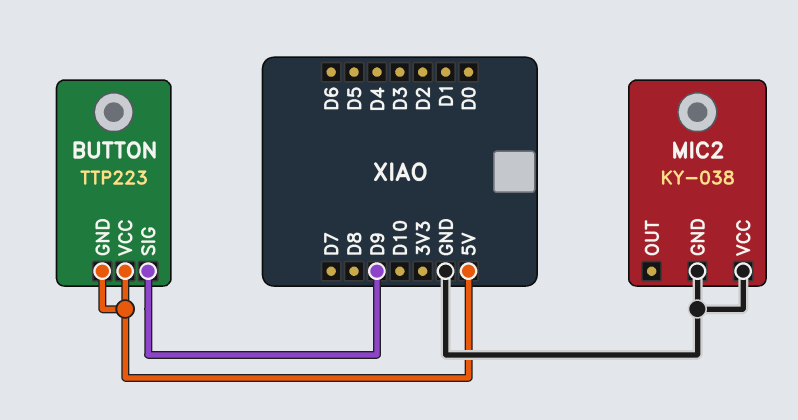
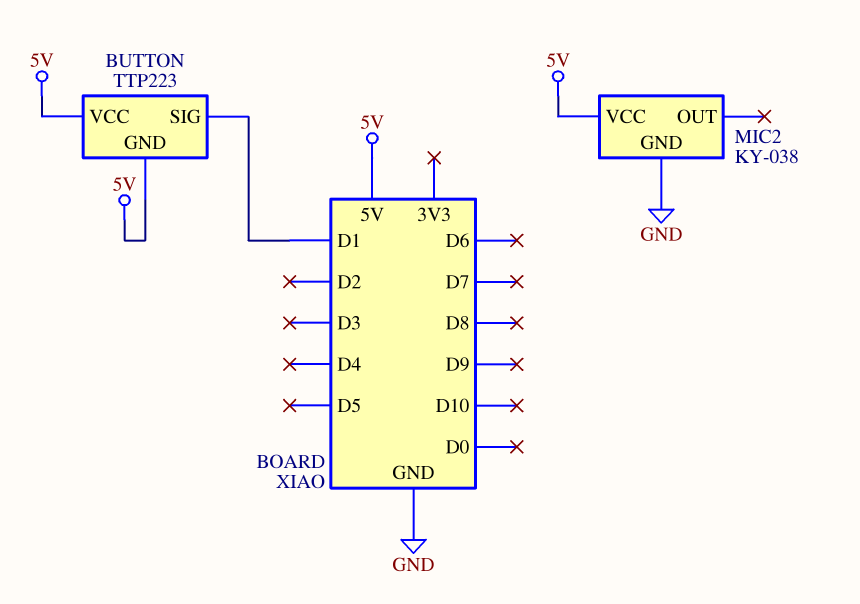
BUTTON pin SIG: D9 -> D1
MIC2 pin VCC: GND -> 5V

